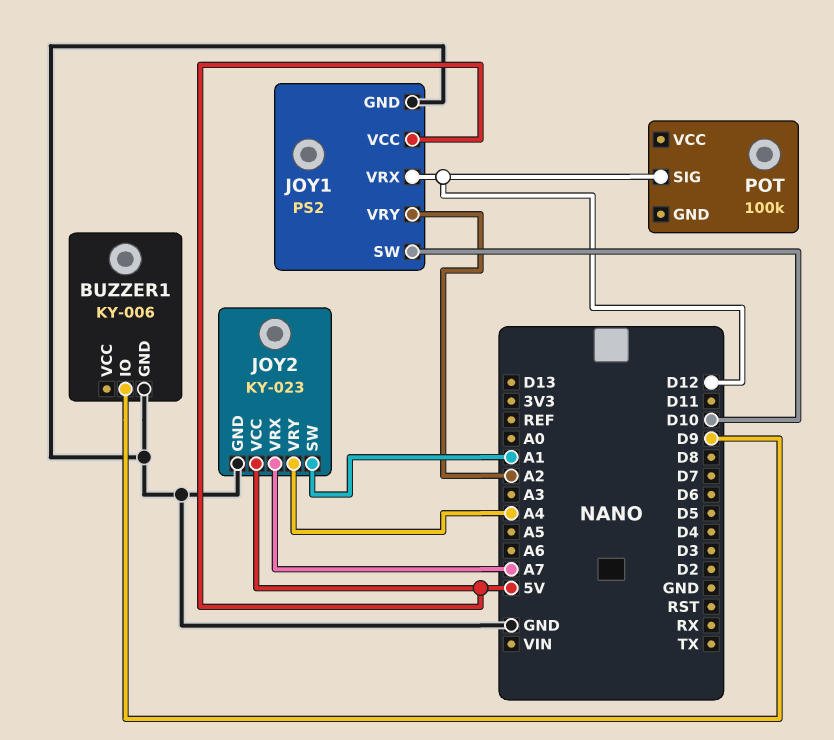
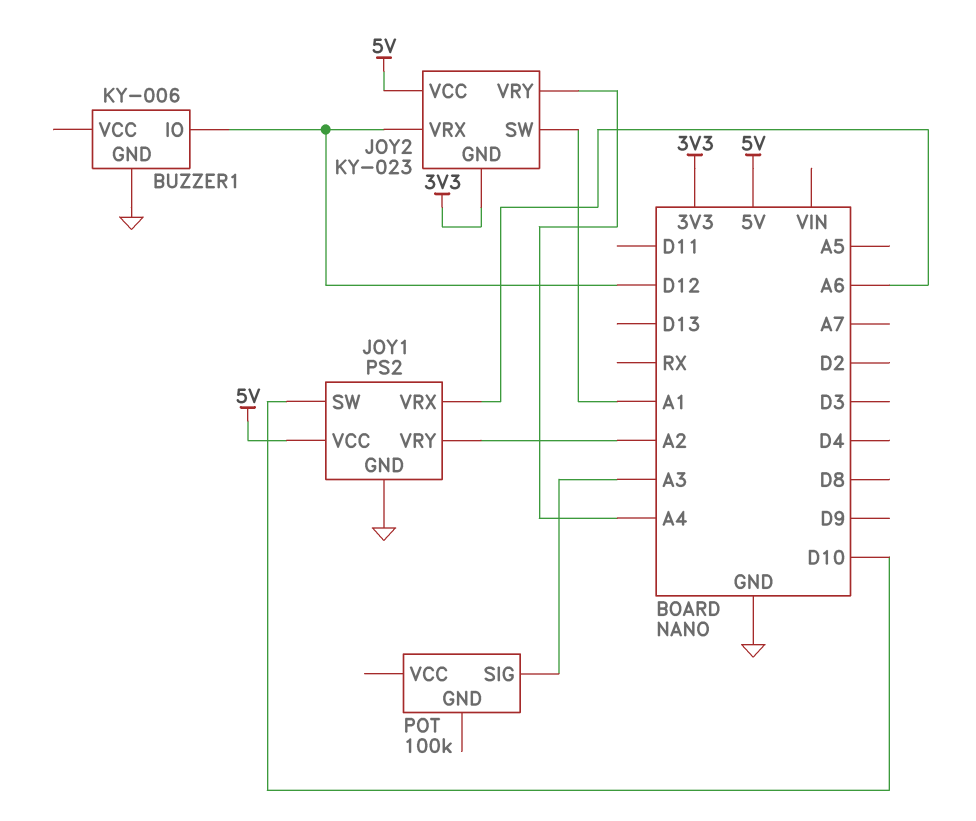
BUZZER1 pin IO: D9 -> D12
JOY1 pin VRX: D12 -> A6
JOY2 pin GND: GND -> 3V3
JOY2 pin VRX: A7 -> D12
POT pin SIG: D12 -> A3

